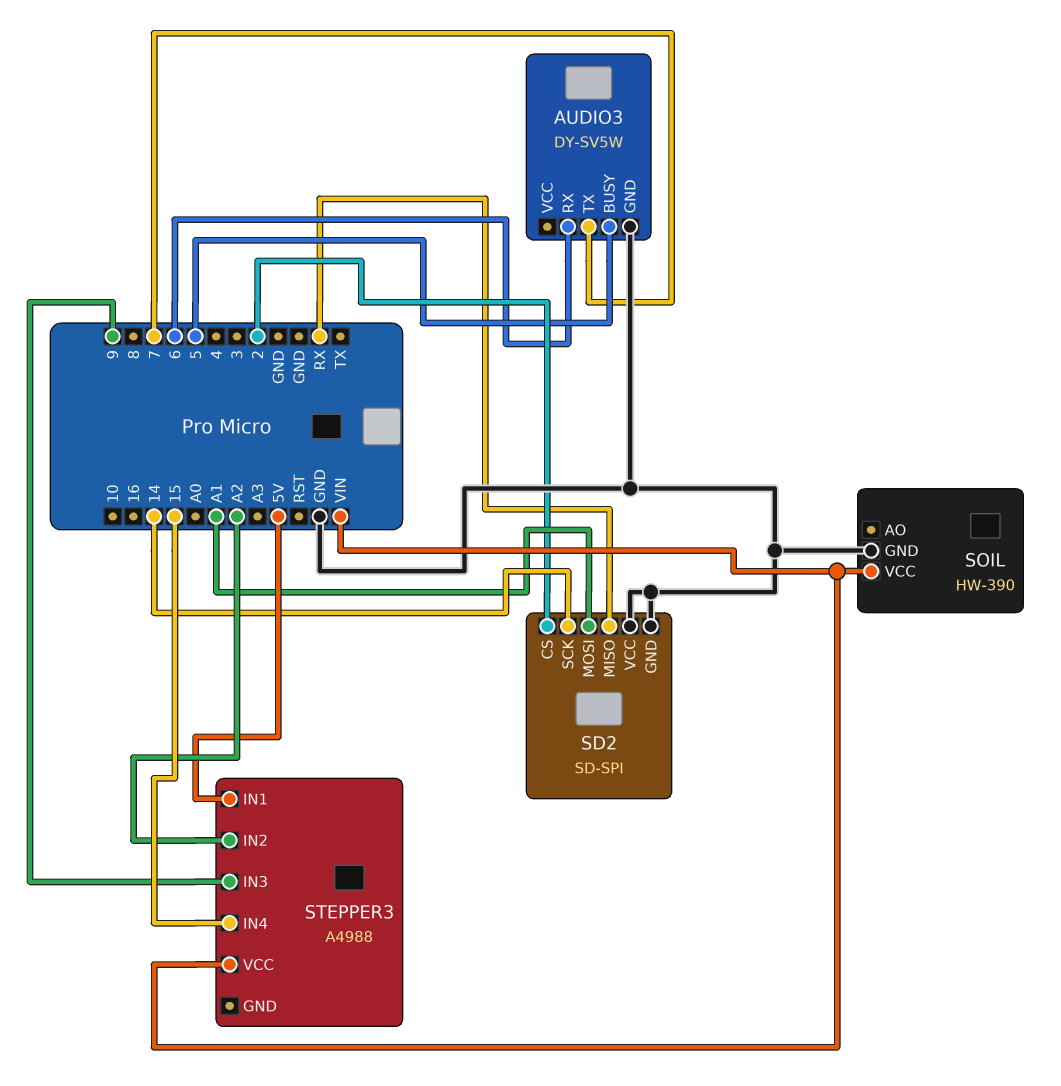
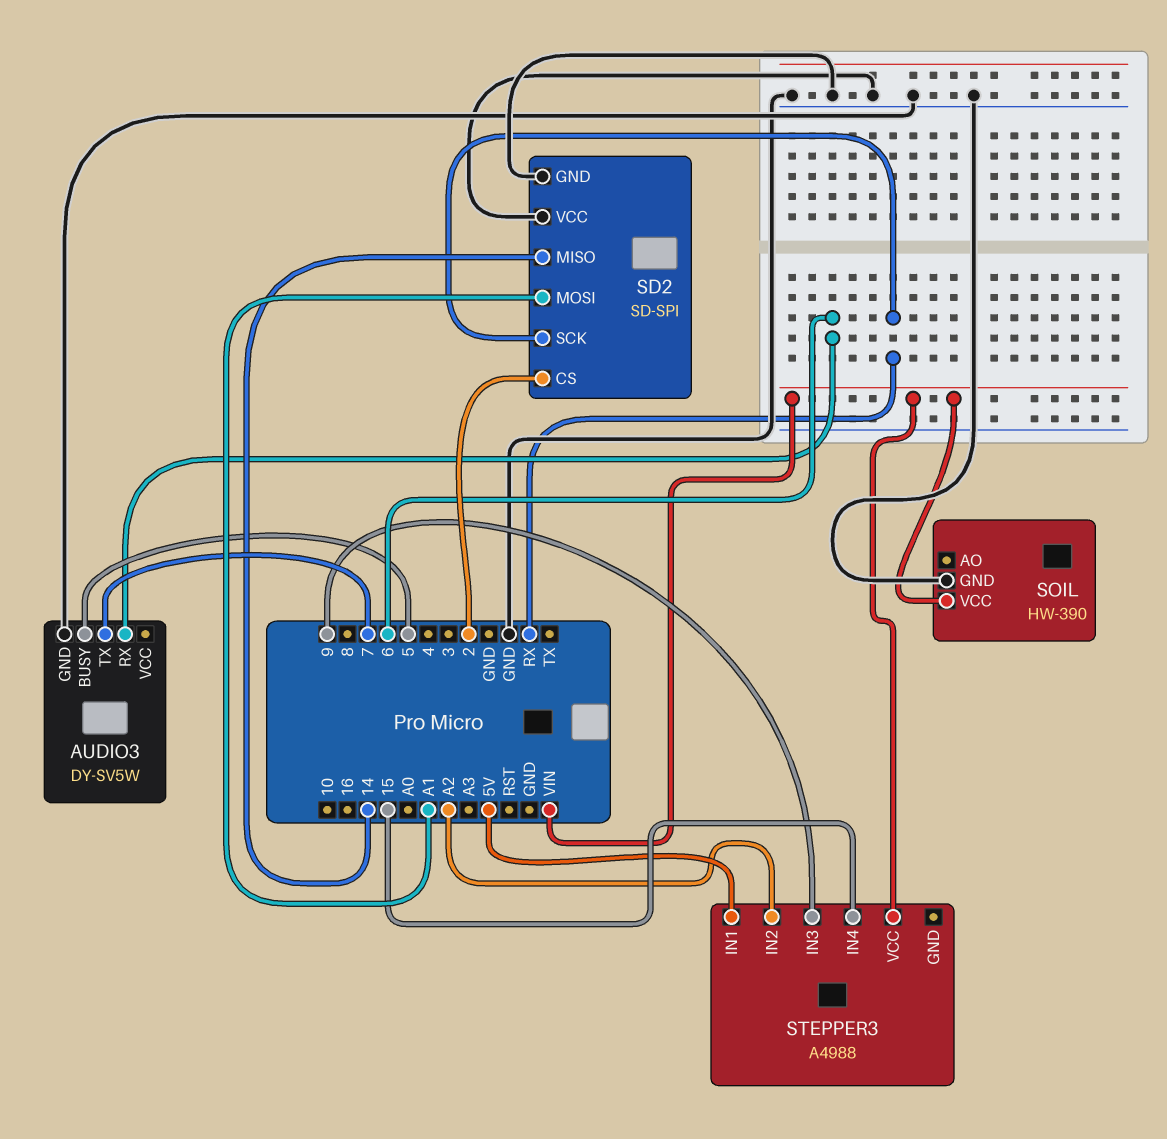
SD2 pin MISO: RX -> 14
SD2 pin SCK: 14 -> RX

